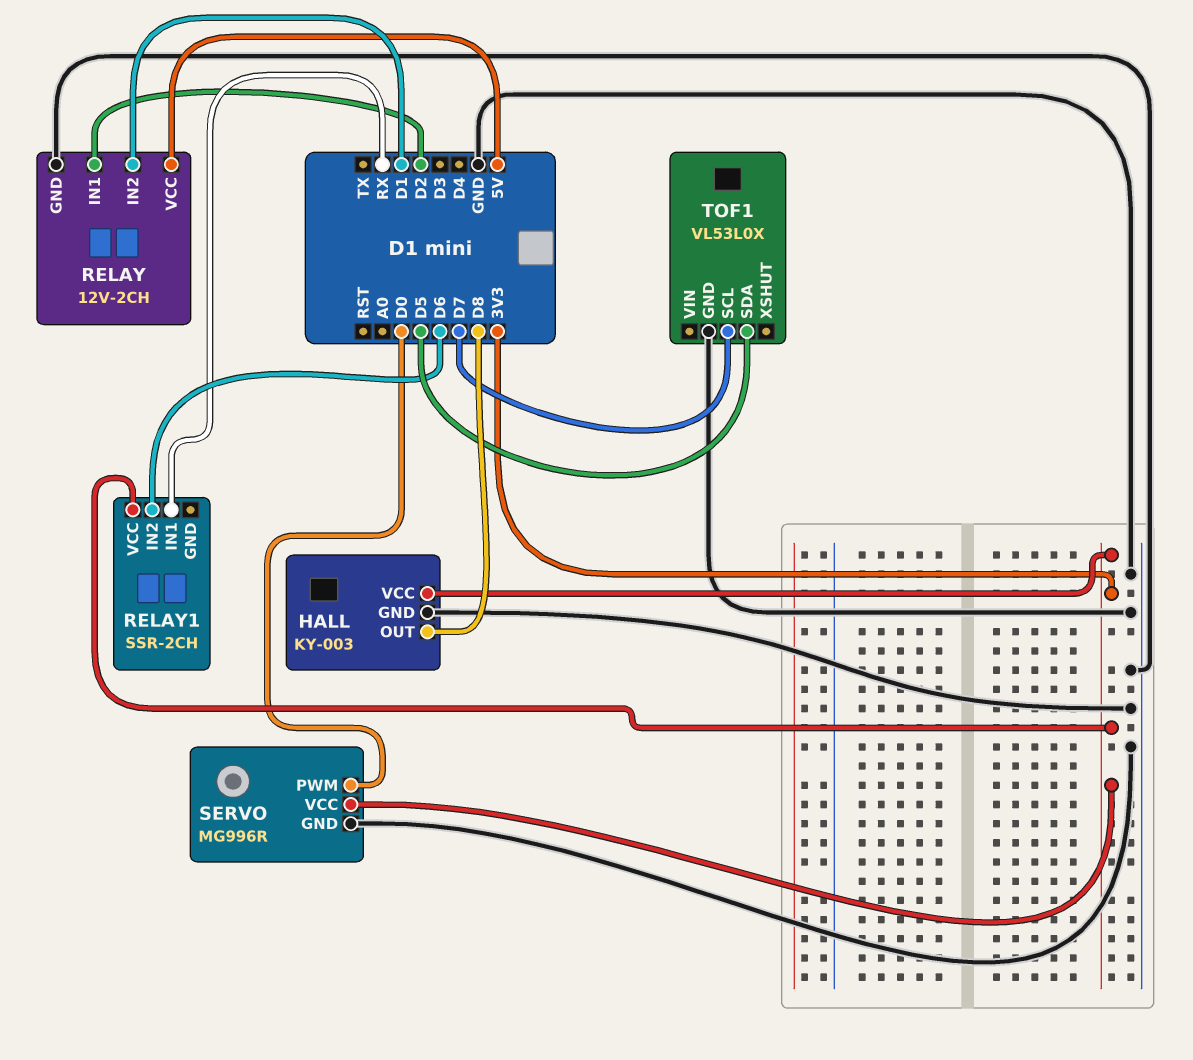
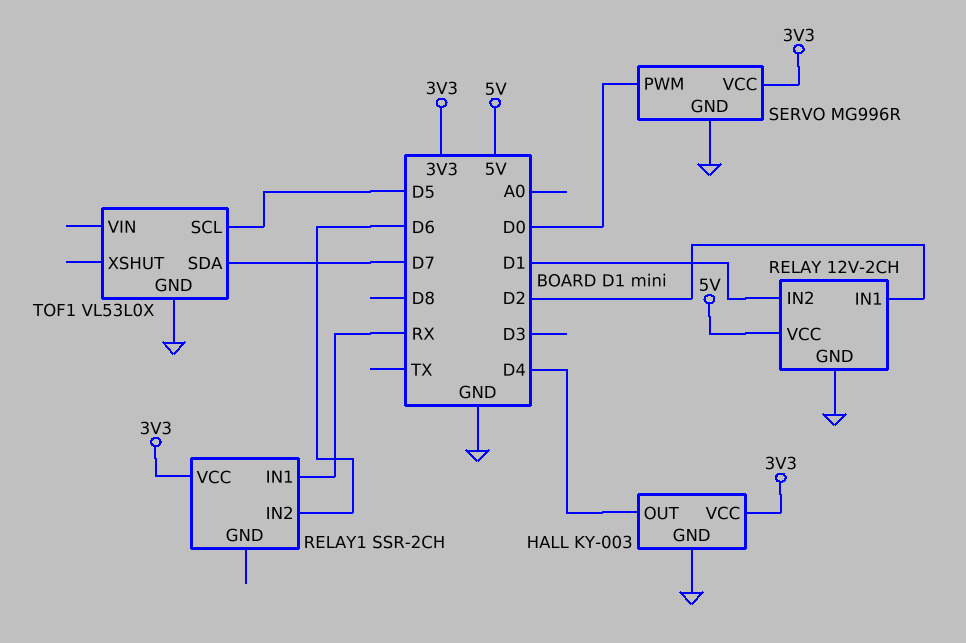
HALL pin OUT: D8 -> D4
TOF1 pin SCL: D7 -> D5
TOF1 pin SDA: D5 -> D7

